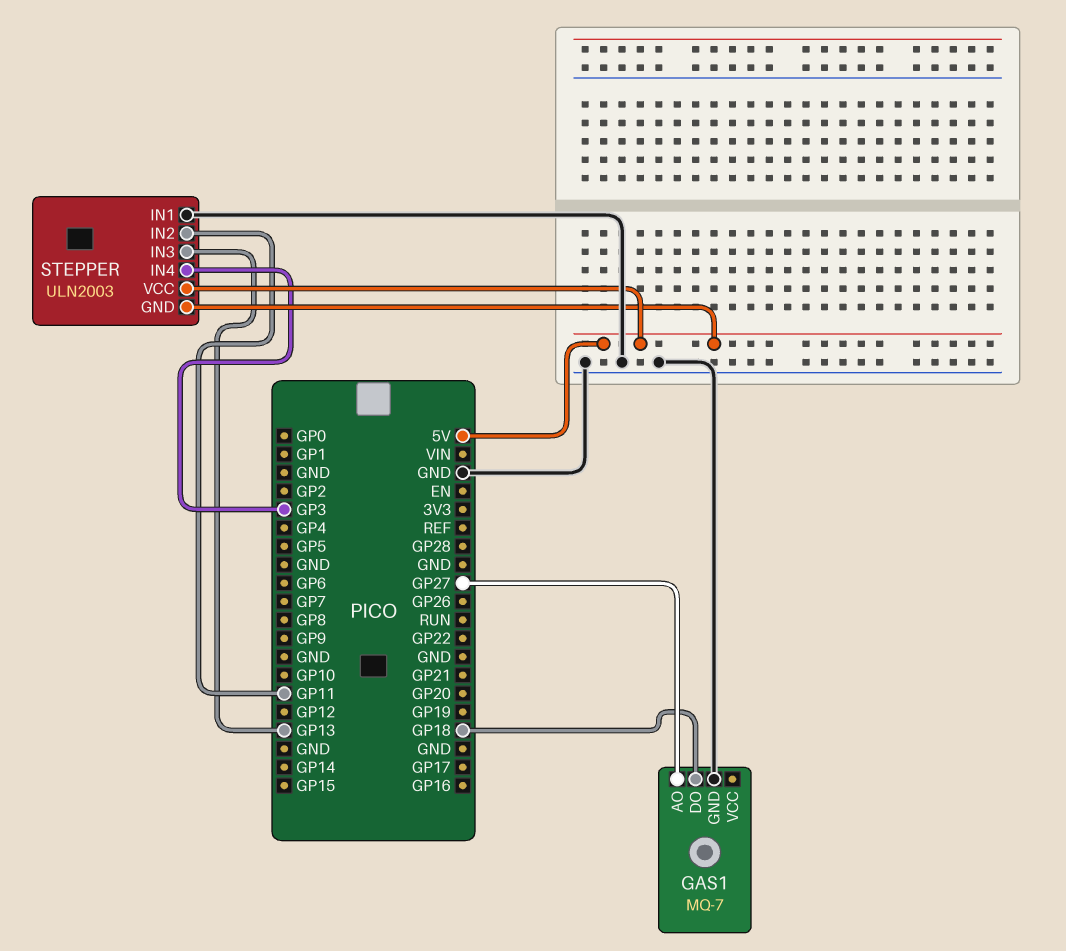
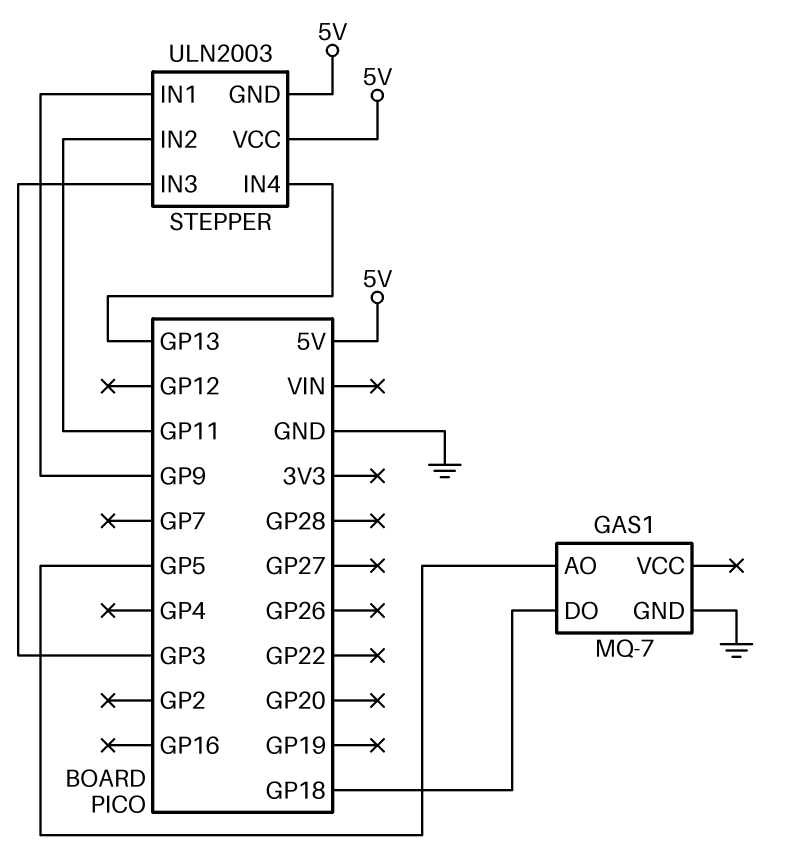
GAS1 pin AO: GP27 -> GP5
STEPPER pin IN1: GND -> GP9
STEPPER pin IN3: GP13 -> GP3
STEPPER pin IN4: GP3 -> GP13

